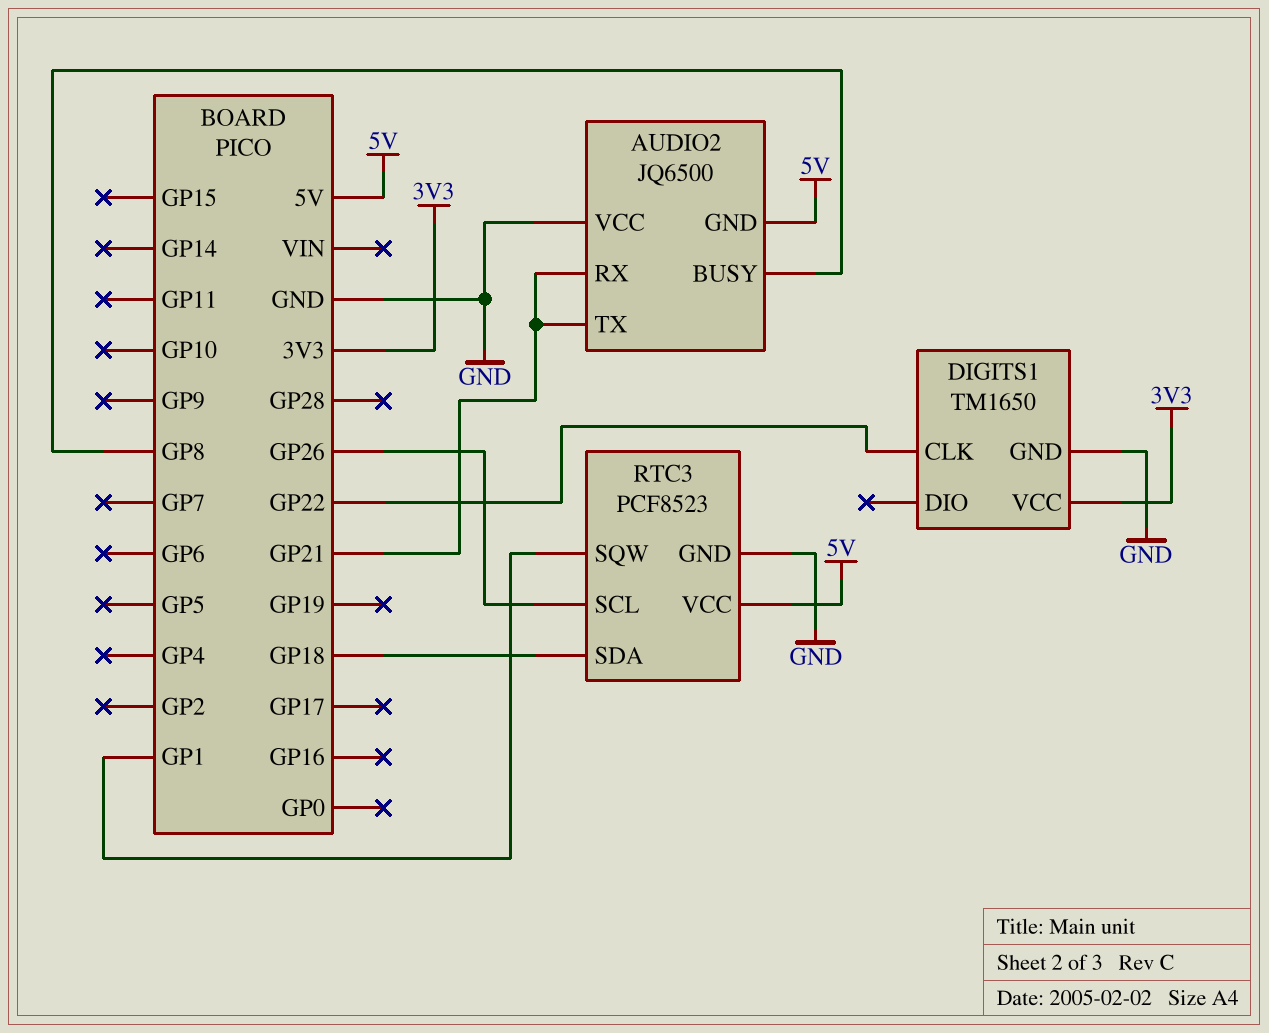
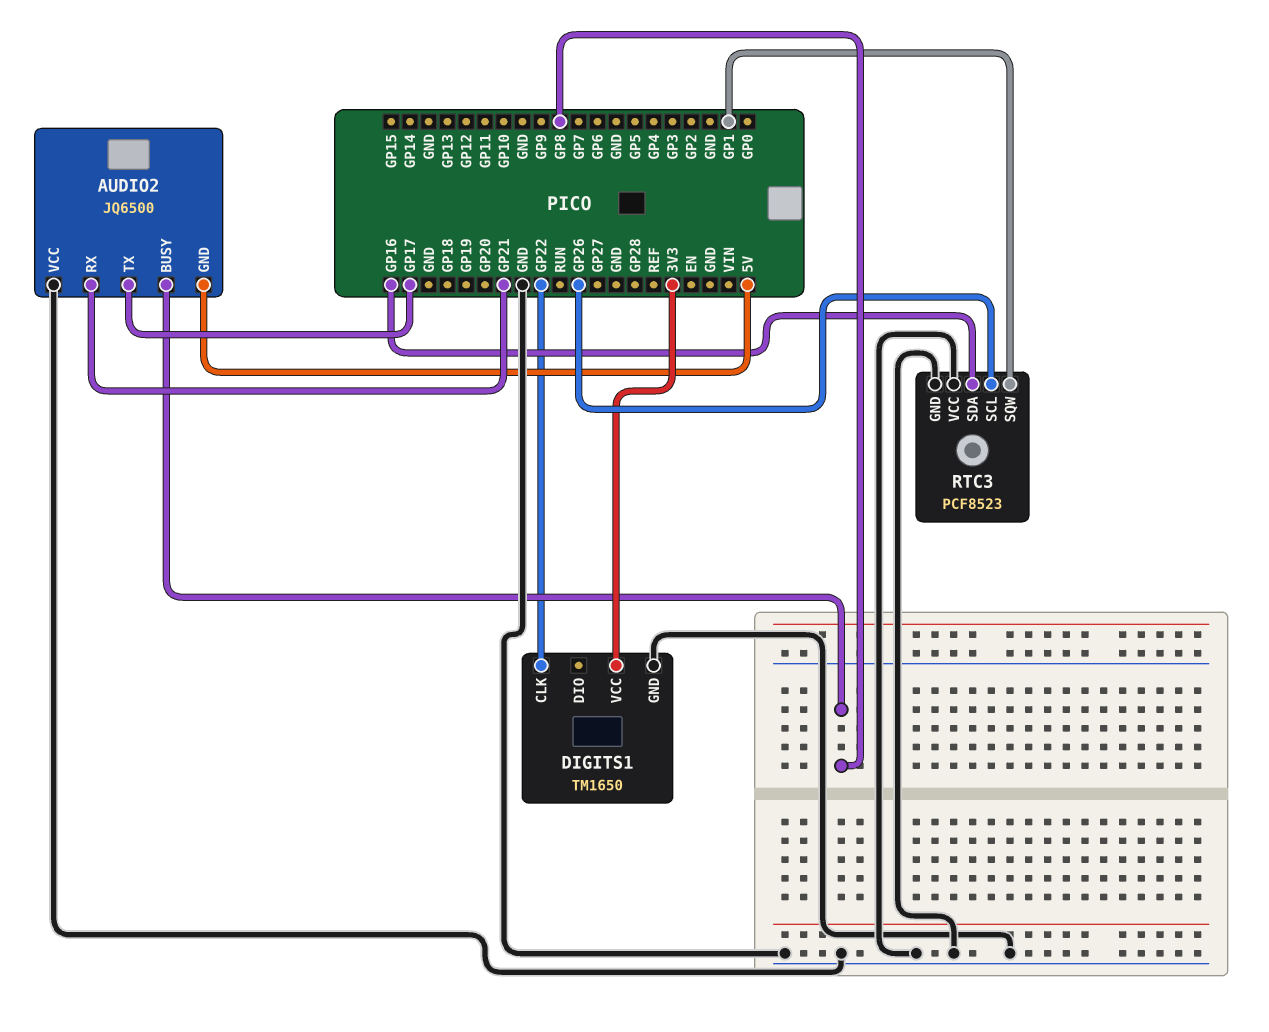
AUDIO2 pin TX: GP21 -> GP17
RTC3 pin SDA: GP18 -> GP16
RTC3 pin VCC: 5V -> GND

